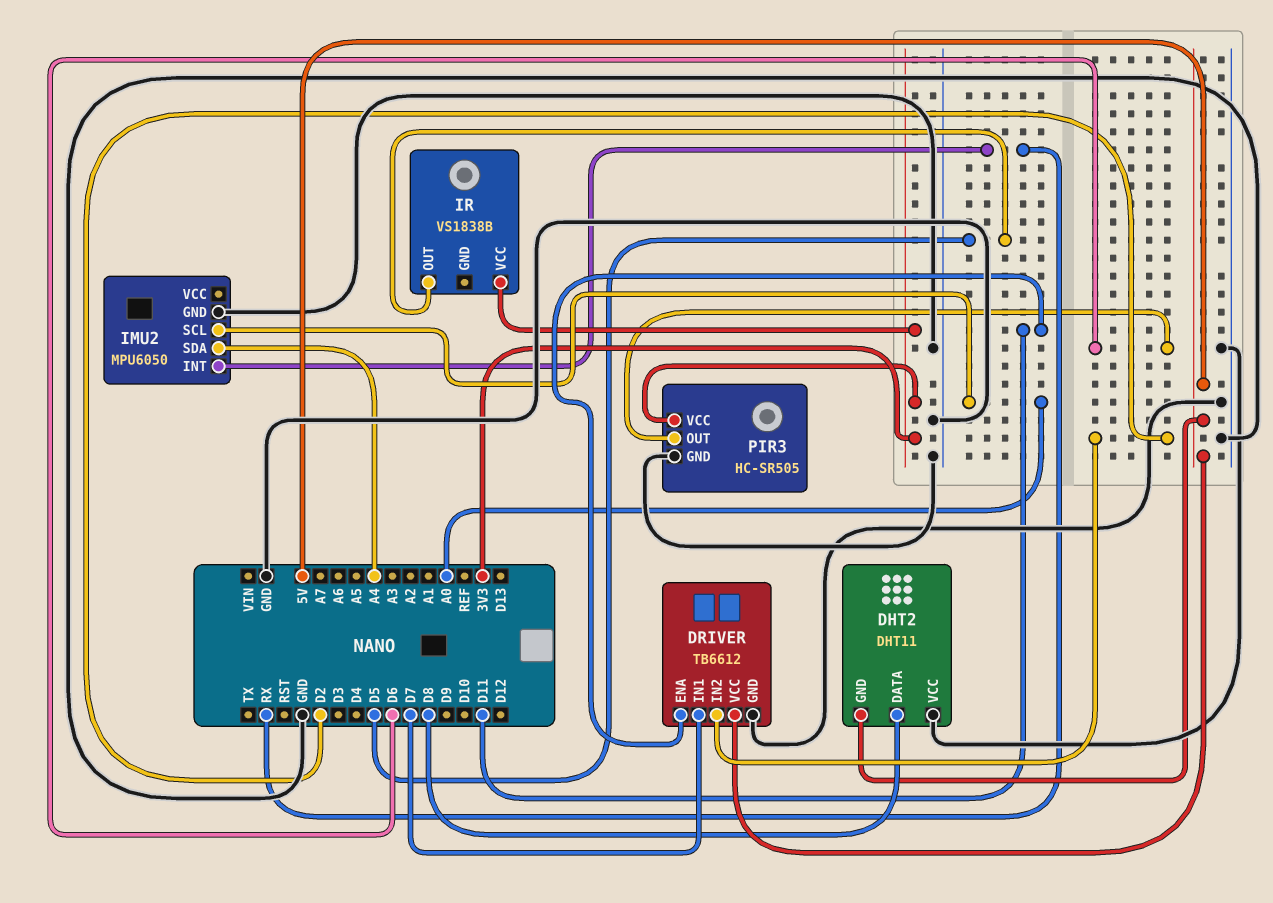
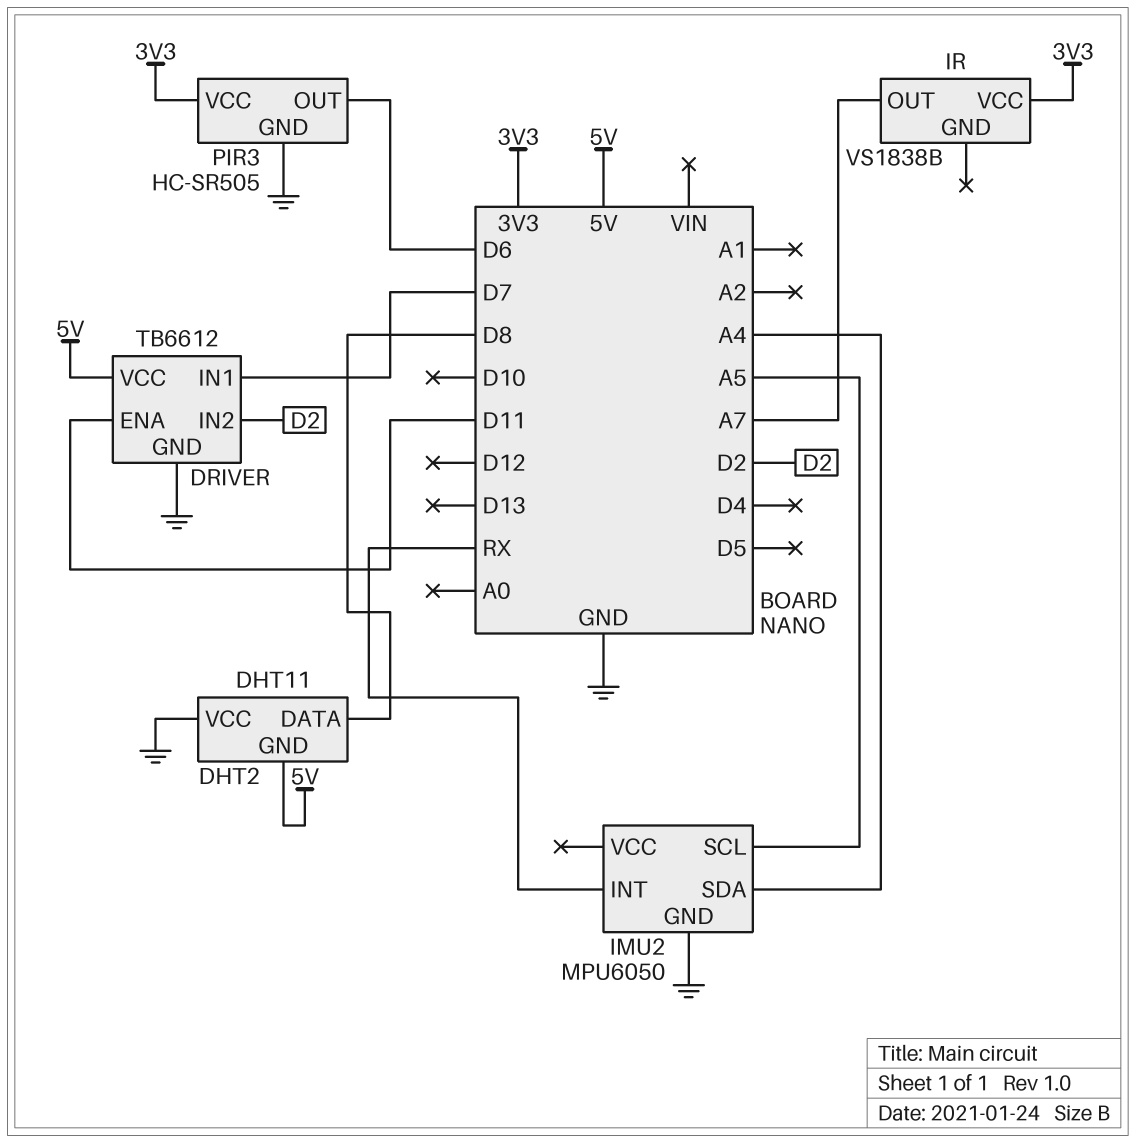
IMU2 pin SCL: A0 -> A5
IR pin OUT: D5 -> A7

